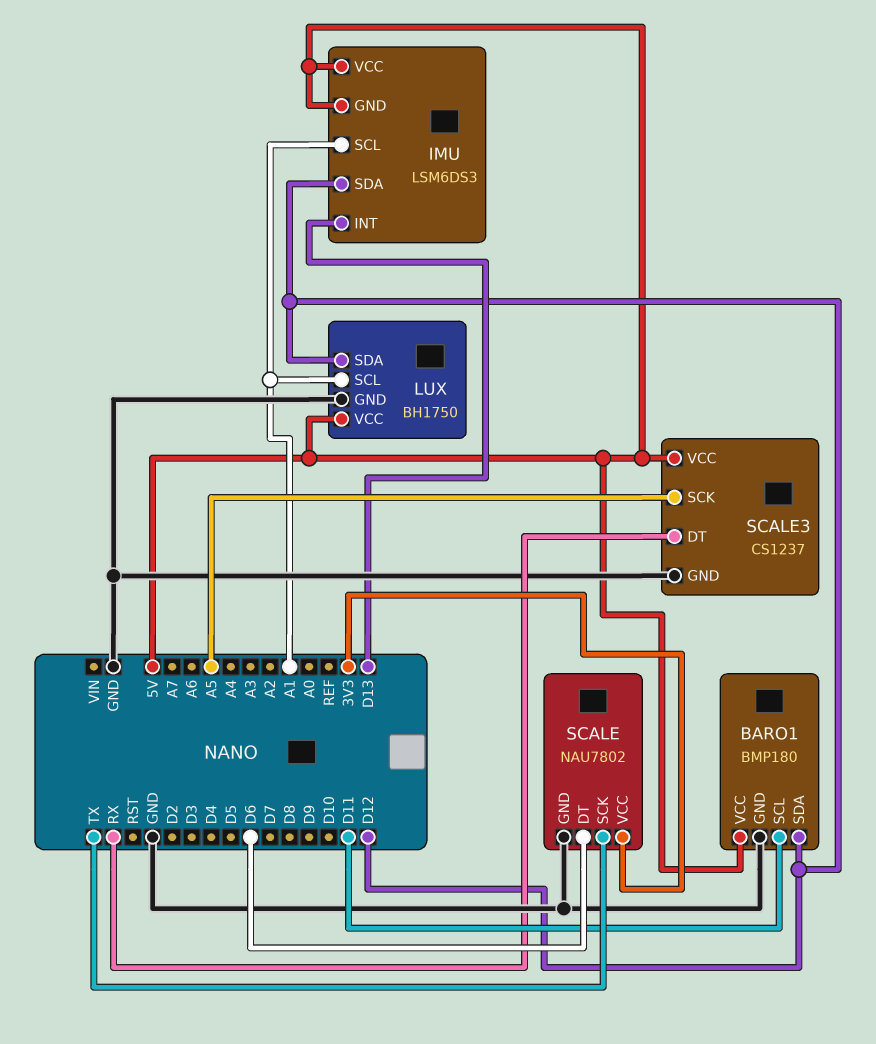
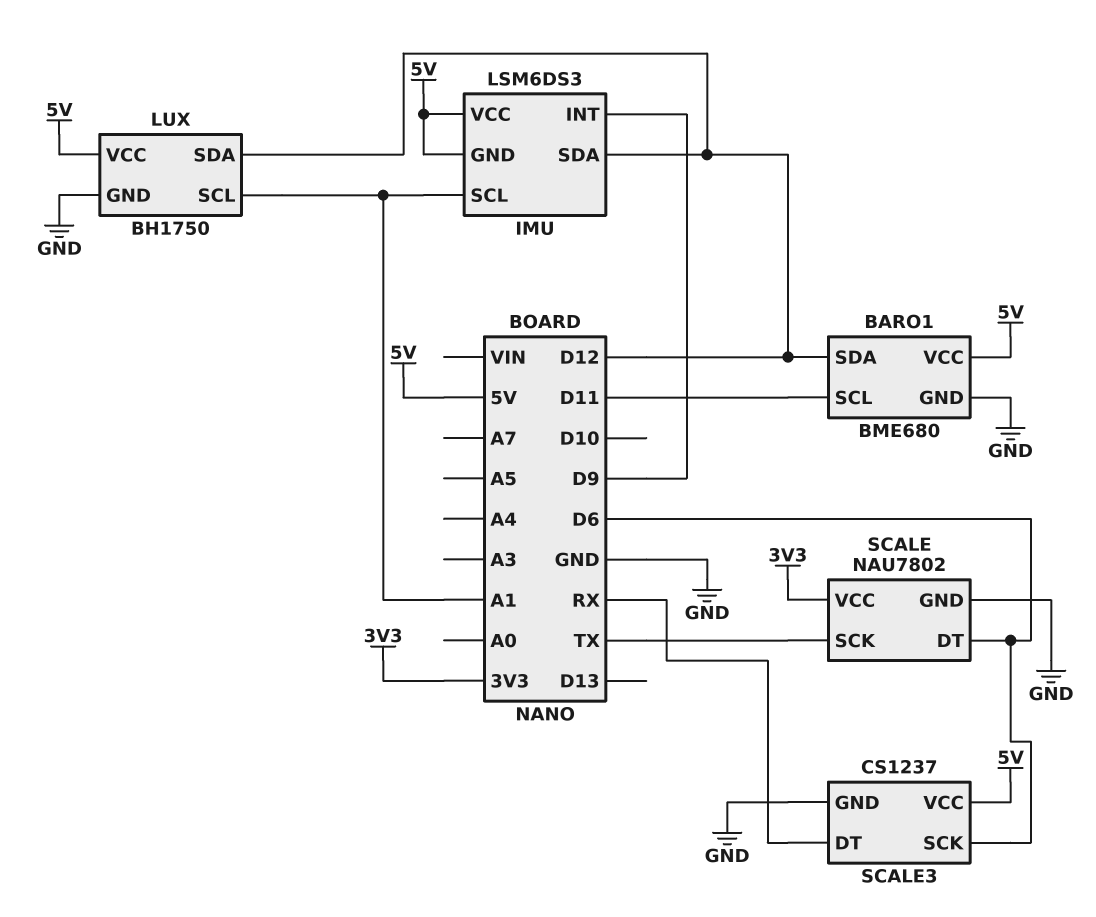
BARO1: BMP180 -> BME680
IMU pin INT: D13 -> D9
SCALE3 pin SCK: A5 -> D6

